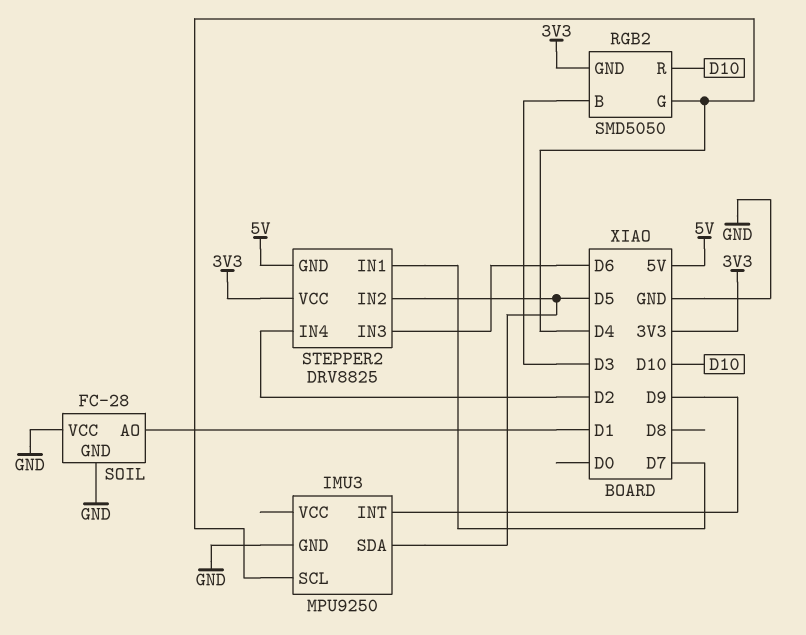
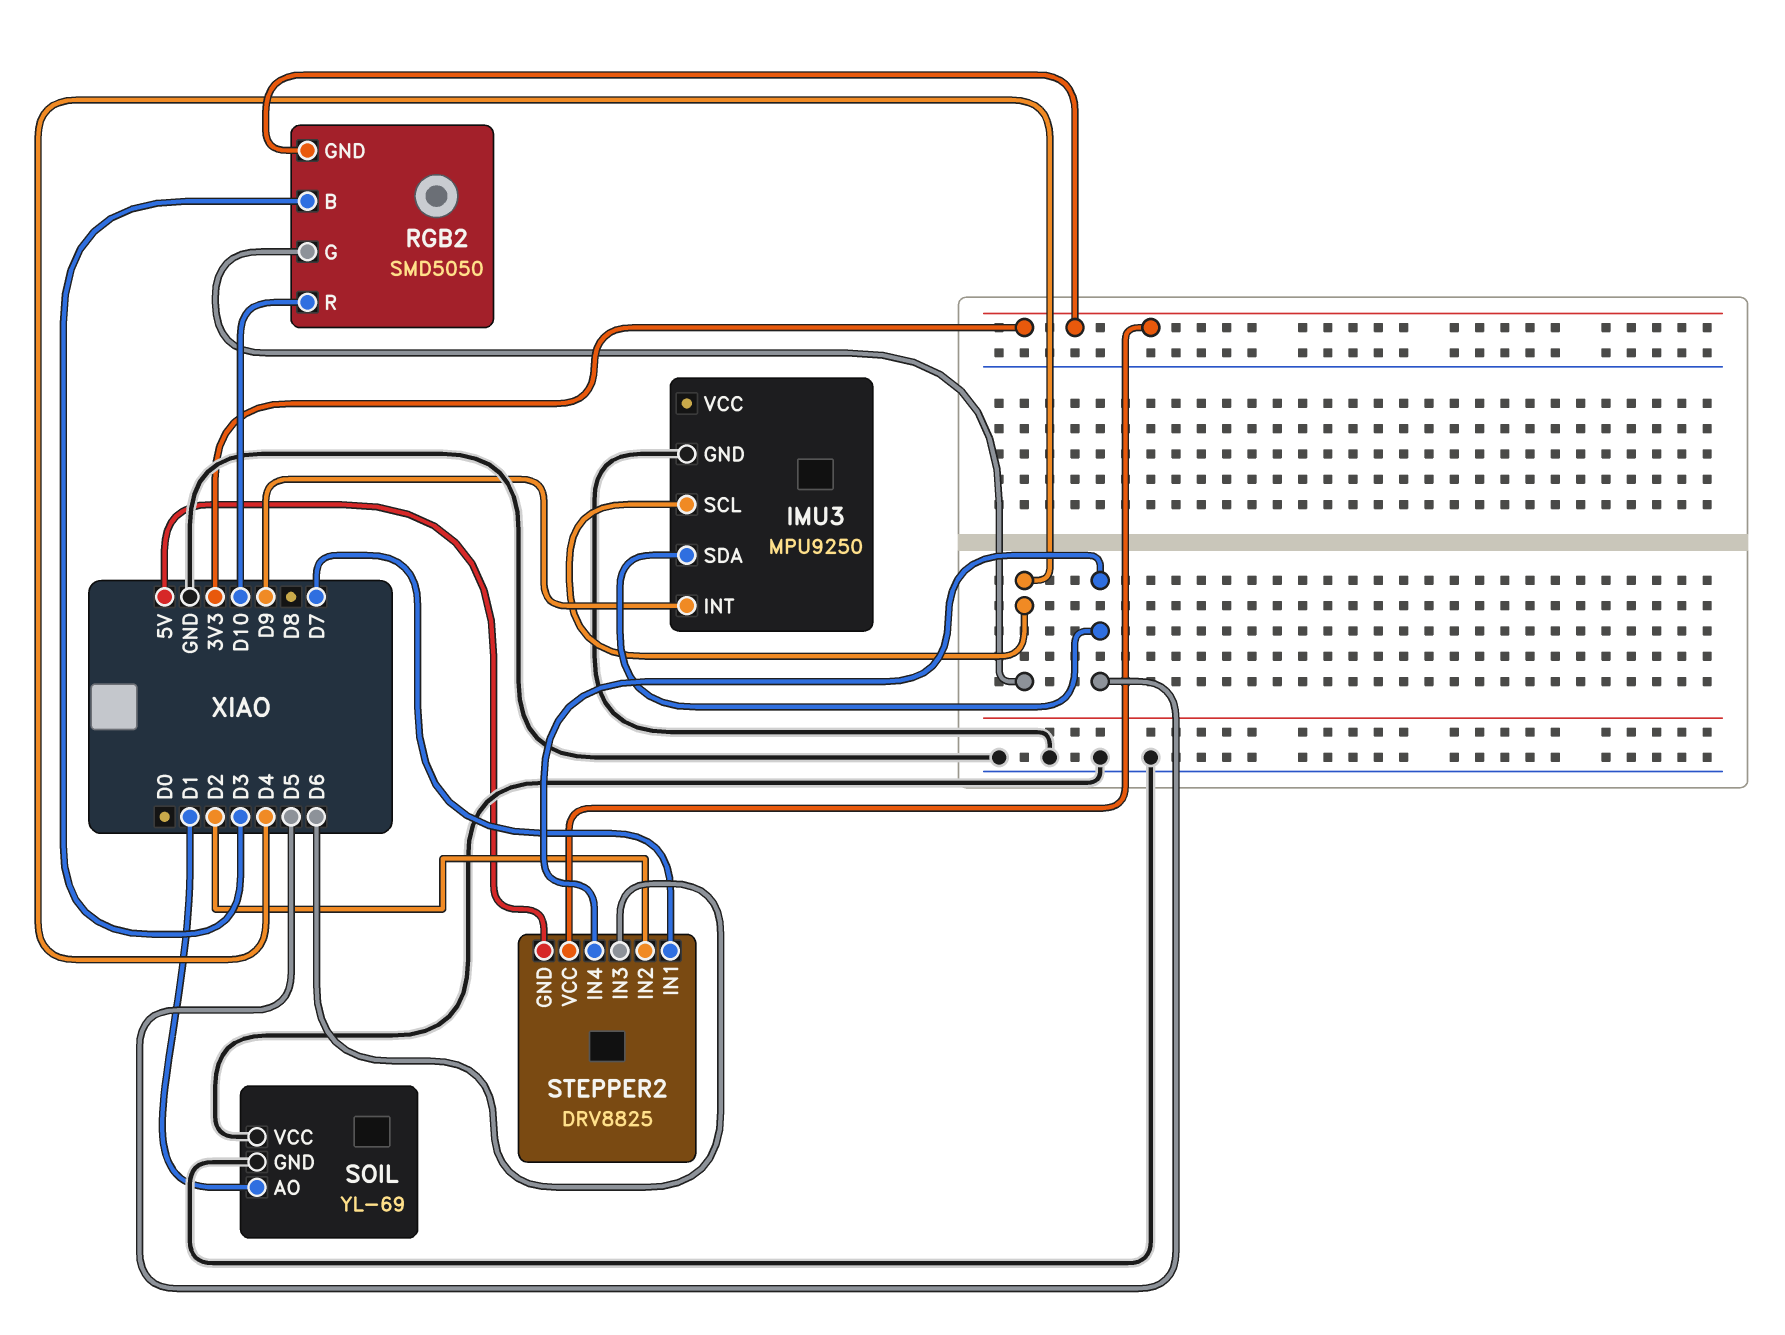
SOIL: FC-28 -> YL-69
STEPPER2 pin IN2: D5 -> D2
STEPPER2 pin IN4: D2 -> D5

